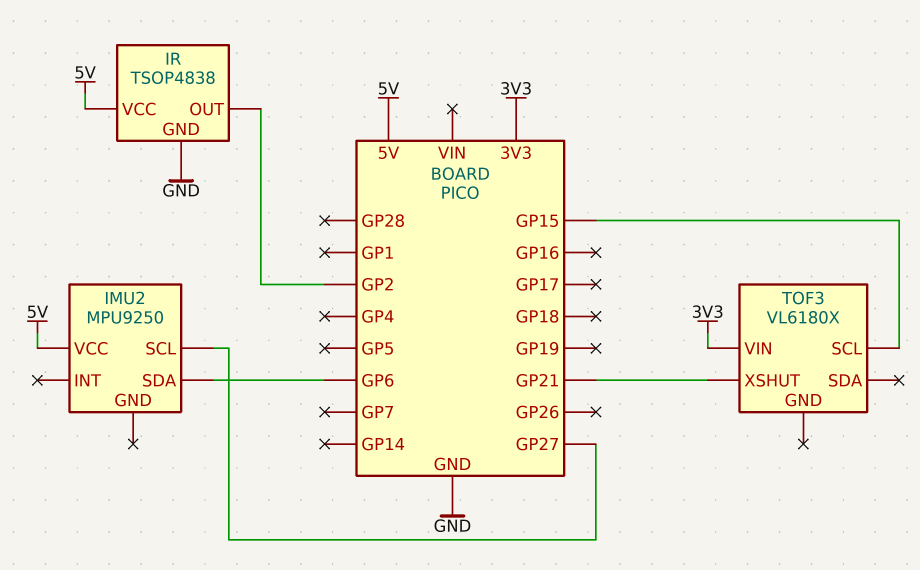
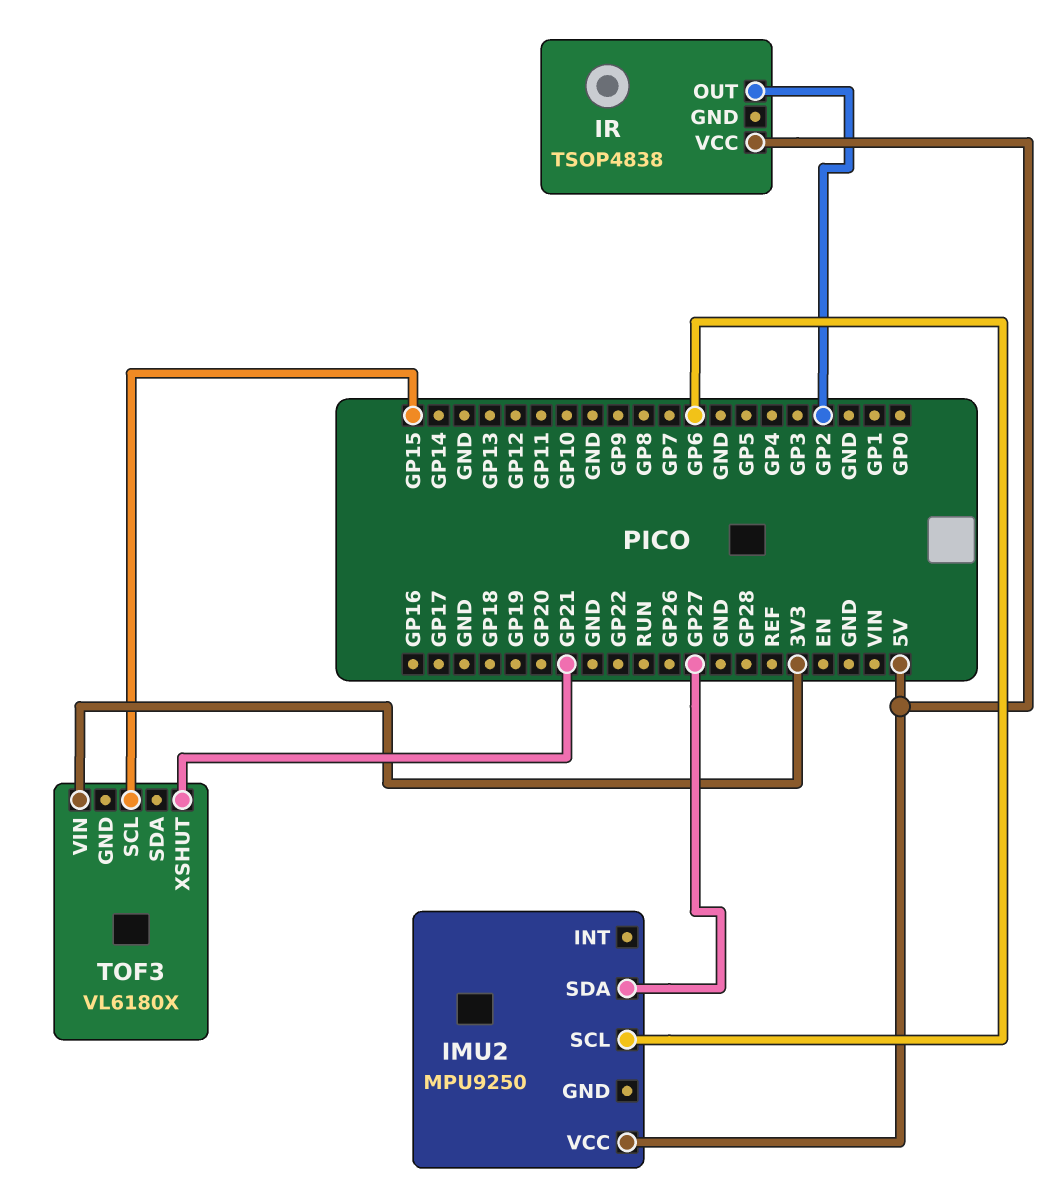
IMU2 pin SCL: GP27 -> GP6
IMU2 pin SDA: GP6 -> GP27
IR pin GND: GND -> none

